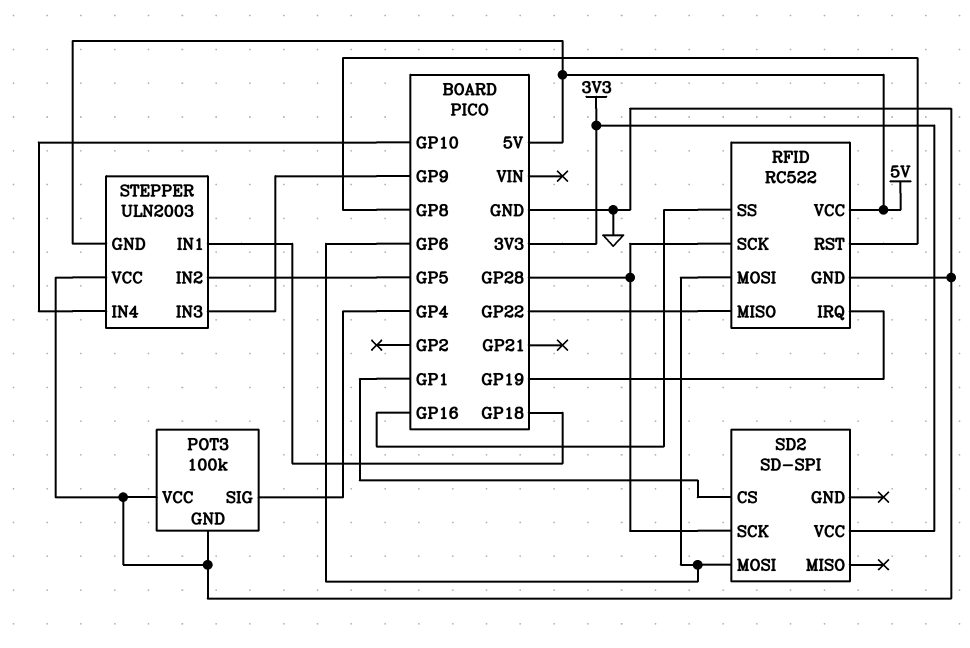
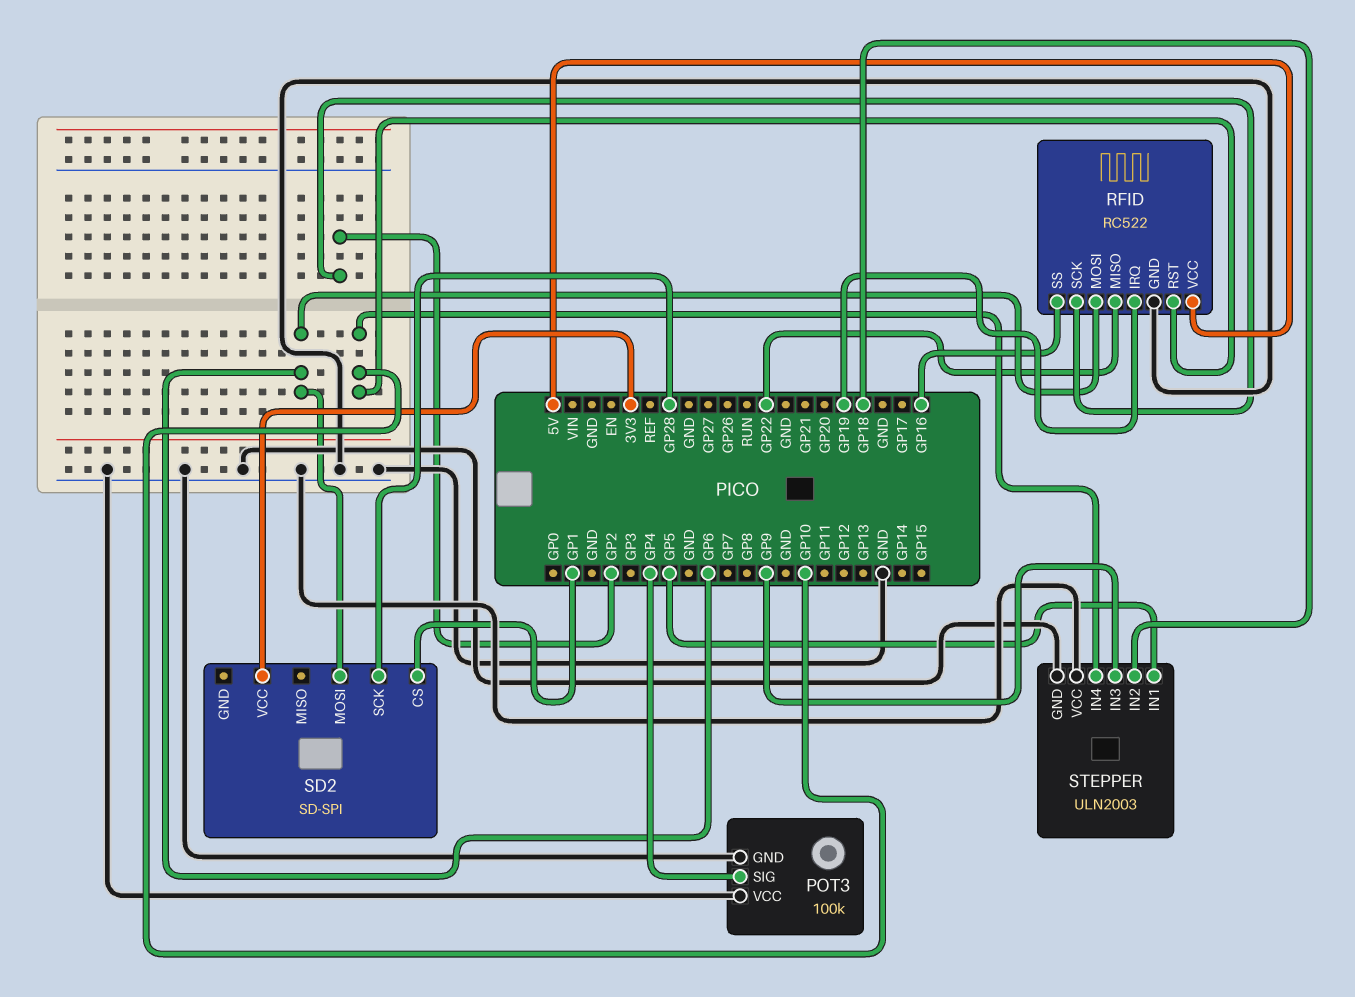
RFID pin RST: GP8 -> GP10
RFID pin SCK: GP28 -> GP2
STEPPER pin GND: 5V -> GND
STEPPER pin IN1: GP18 -> GP5
STEPPER pin IN2: GP5 -> GP18

